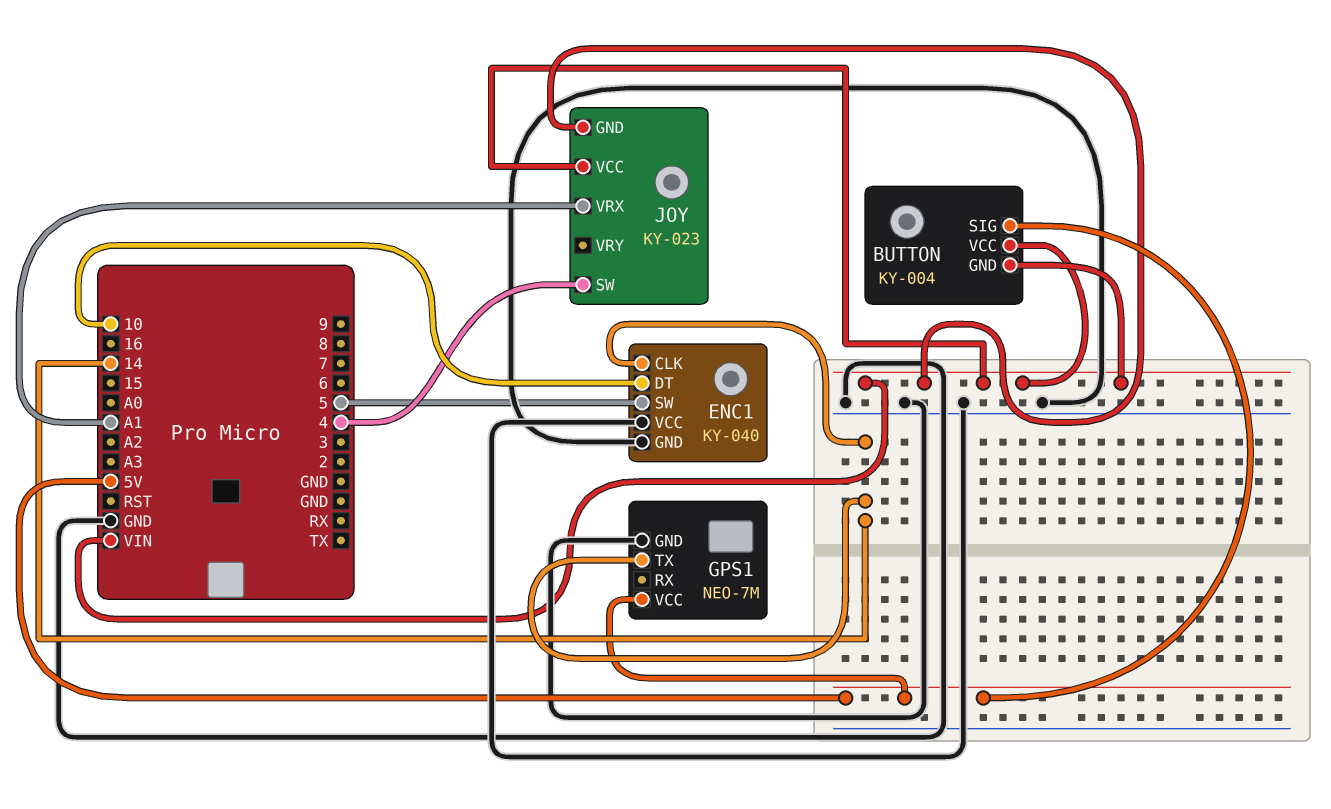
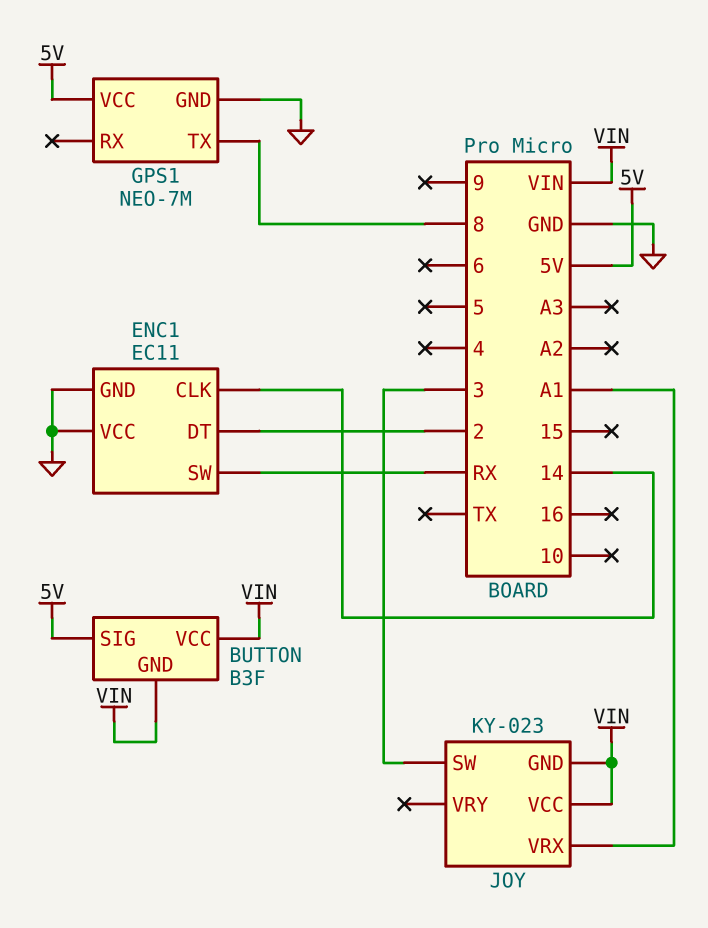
BUTTON: KY-004 -> B3F
ENC1: KY-040 -> EC11
ENC1 pin DT: 10 -> 2
ENC1 pin SW: 5 -> RX
GPS1 pin TX: 14 -> 8
JOY pin SW: 4 -> 3

